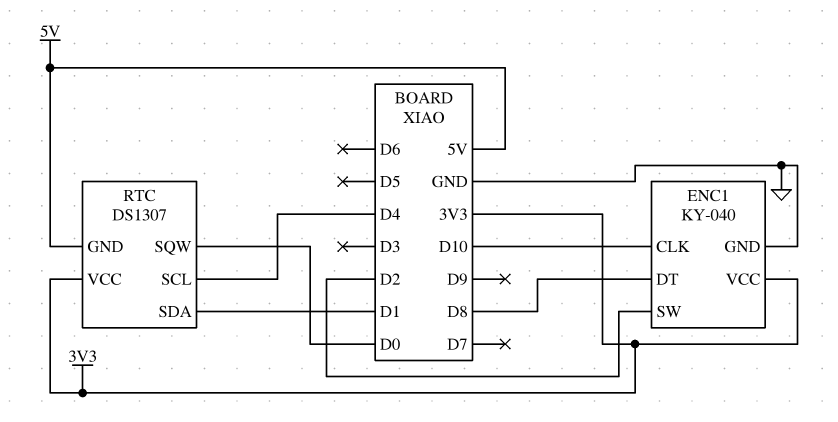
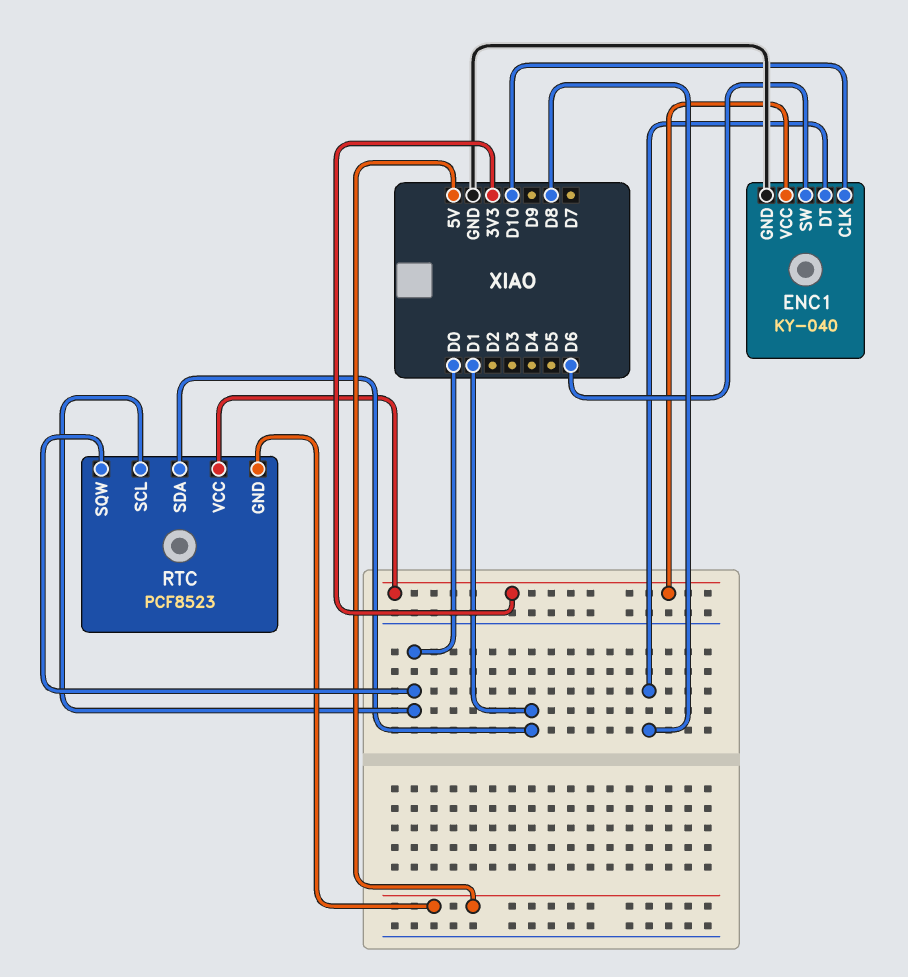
ENC1 pin SW: D2 -> D6
RTC: DS1307 -> PCF8523
RTC pin SCL: D4 -> D0

